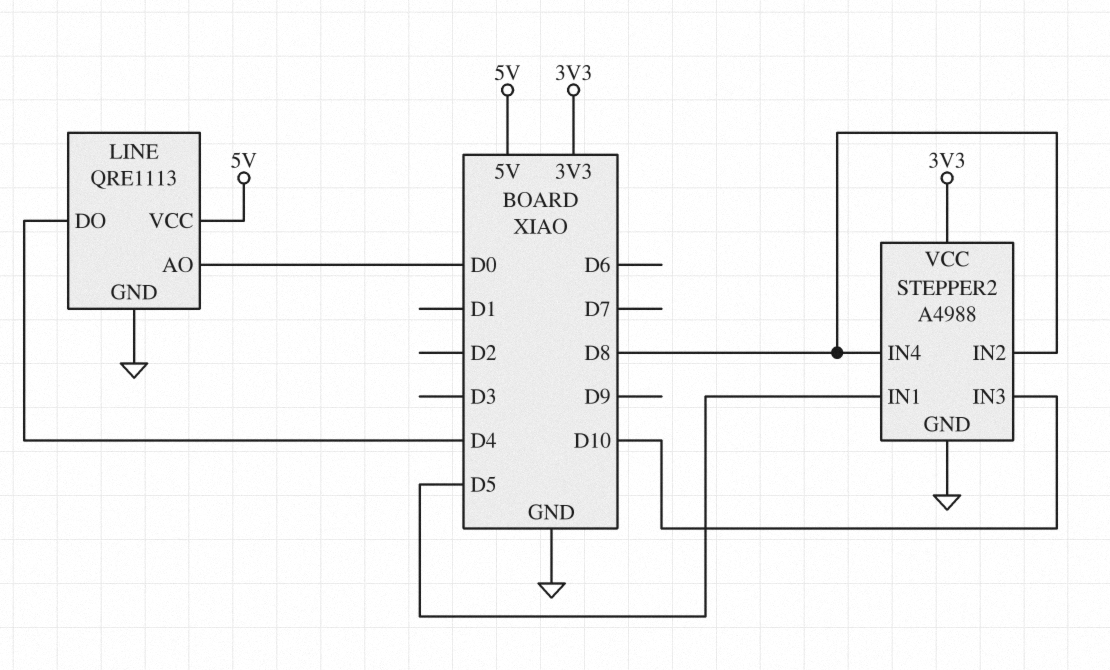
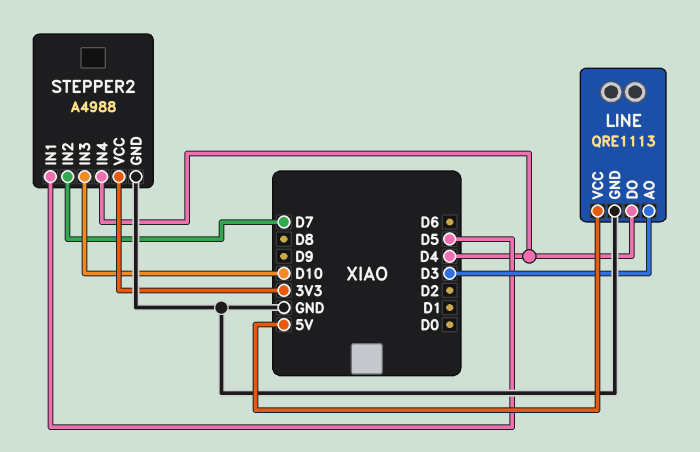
LINE pin AO: D0 -> D3
STEPPER2 pin IN2: D8 -> D7
STEPPER2 pin IN4: D8 -> D4

